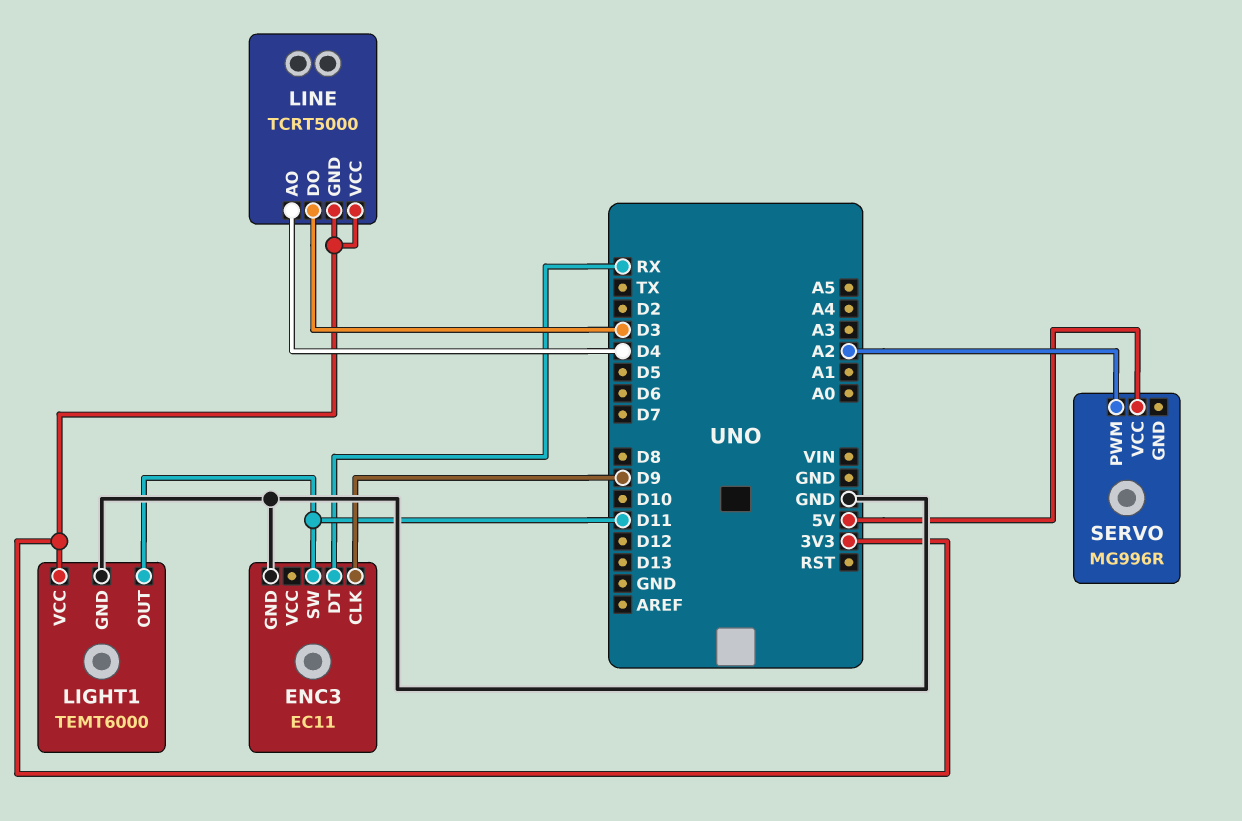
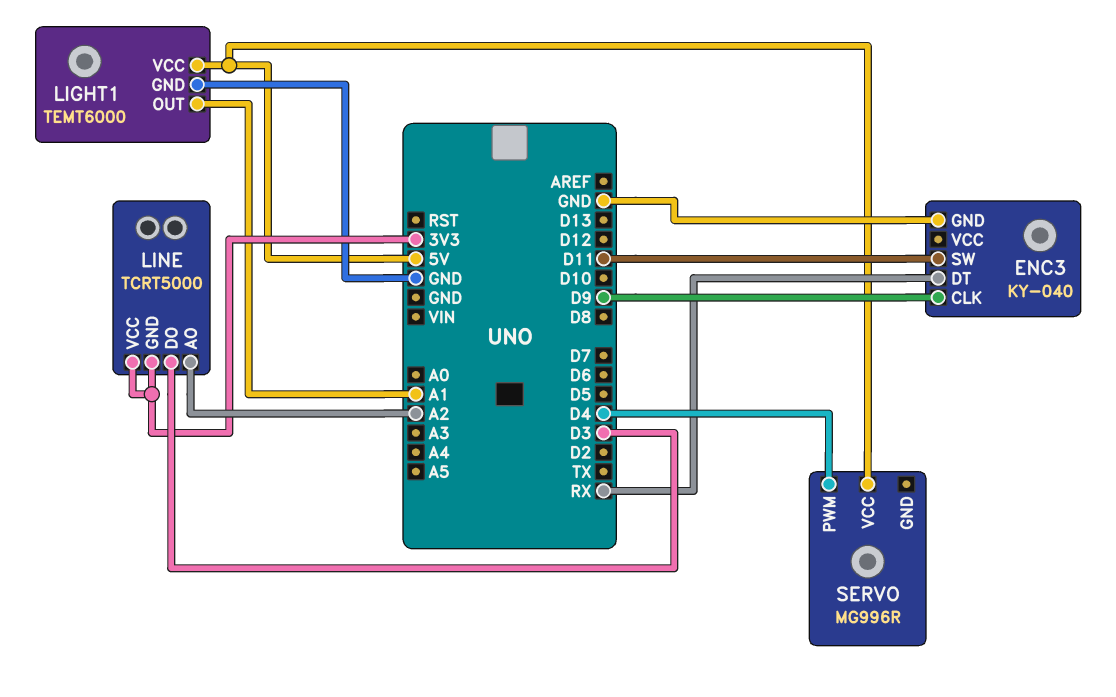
ENC3: EC11 -> KY-040
LIGHT1 pin OUT: D11 -> A1
LIGHT1 pin VCC: 3V3 -> 5V
LINE pin AO: D4 -> A2
SERVO pin PWM: A2 -> D4

